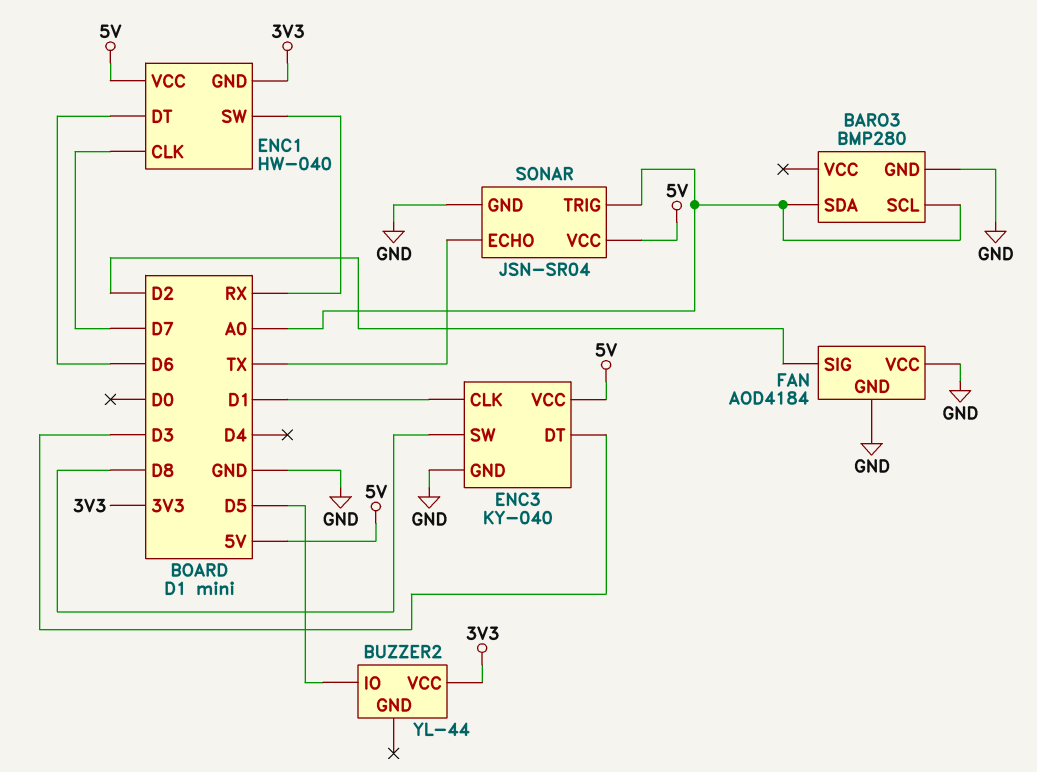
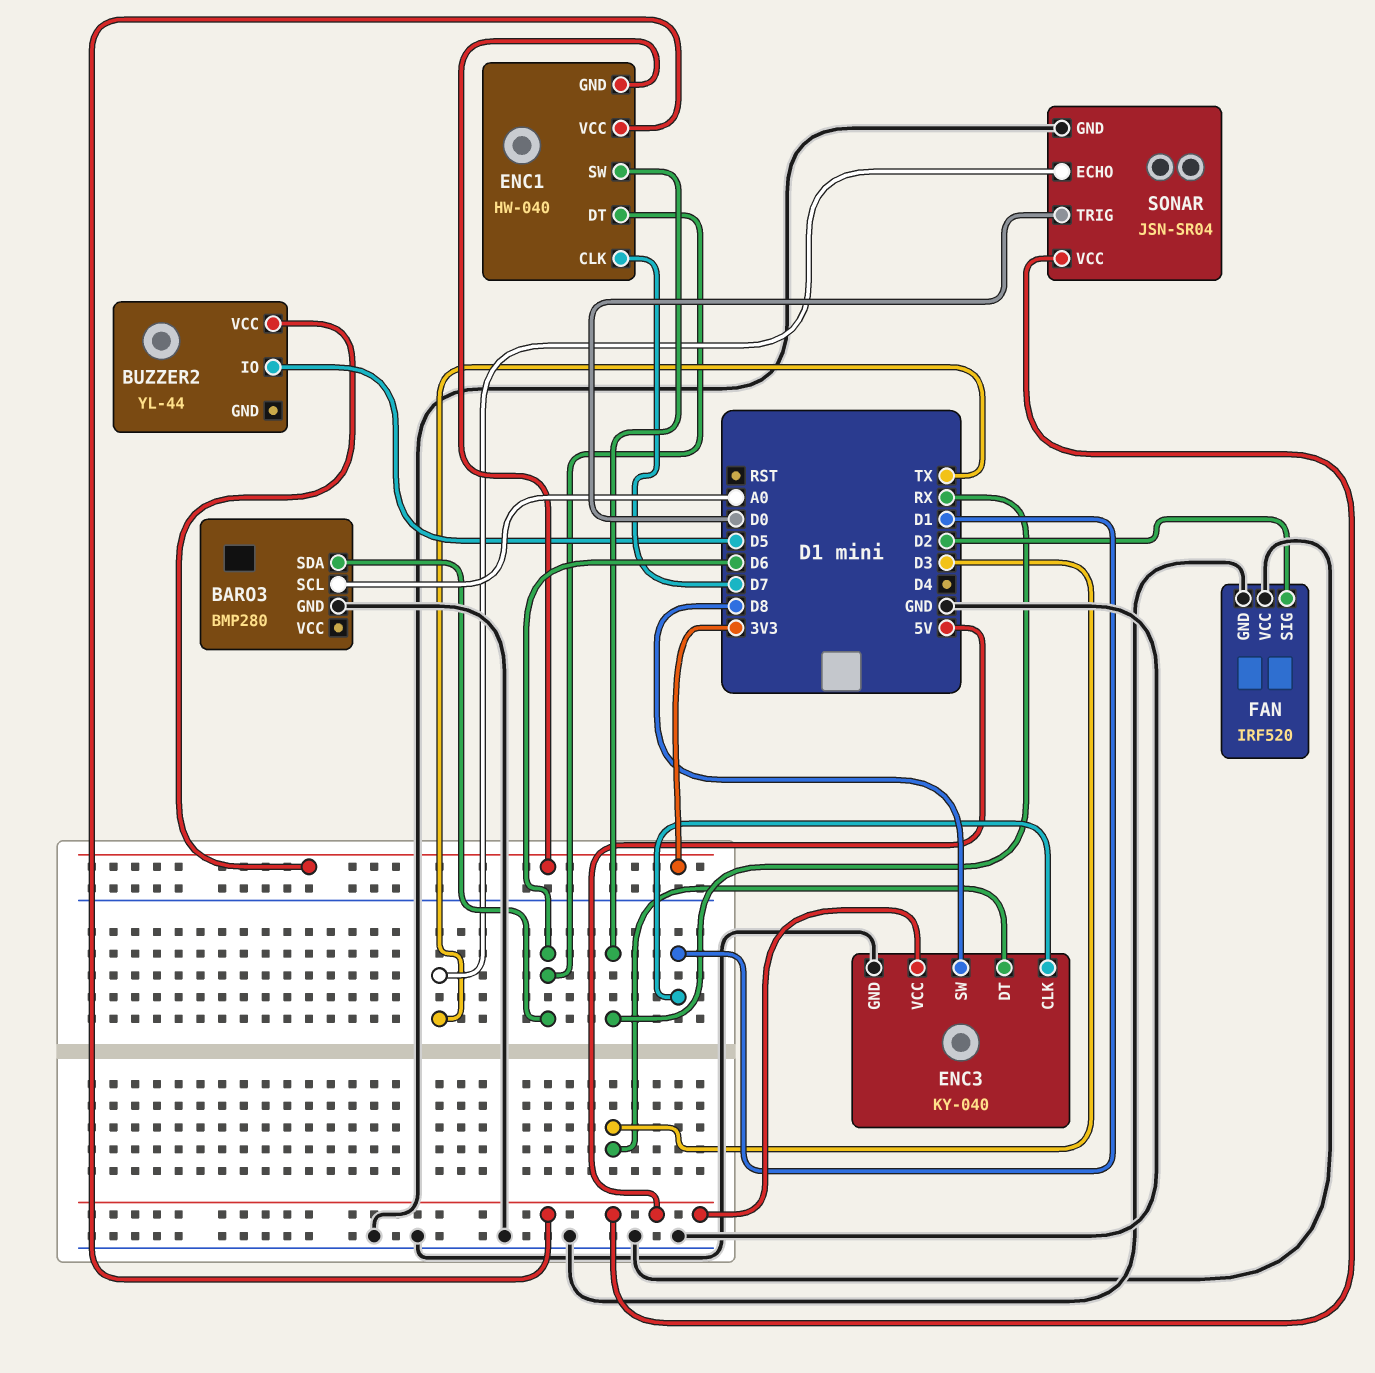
BARO3 pin SDA: A0 -> D6
FAN: AOD4184 -> IRF520
SONAR pin TRIG: A0 -> D0

